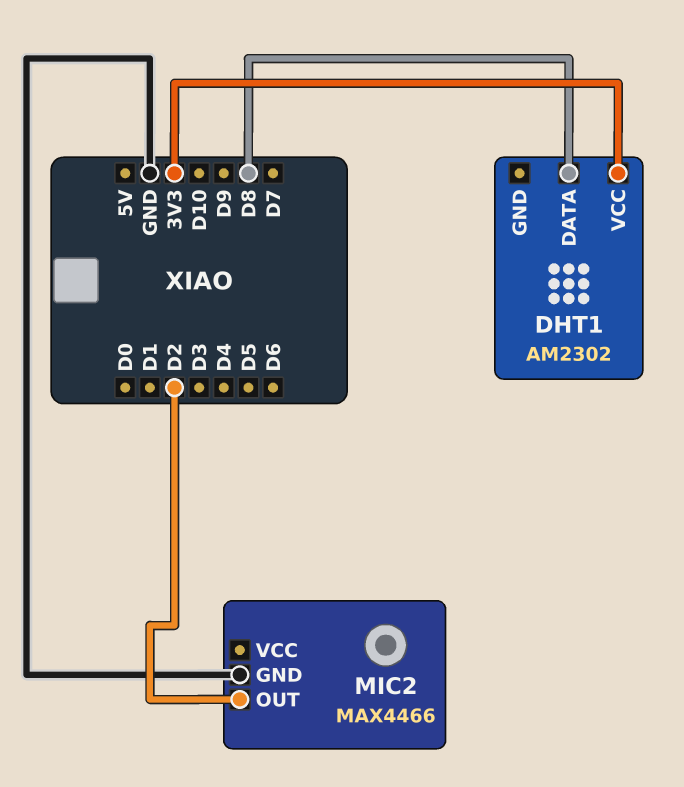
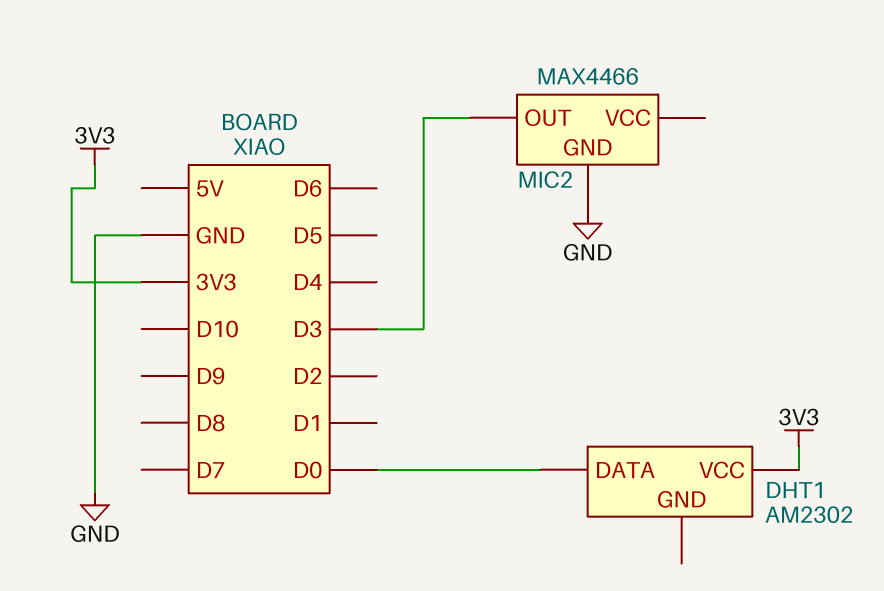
DHT1 pin DATA: D8 -> D0
MIC2 pin OUT: D2 -> D3

